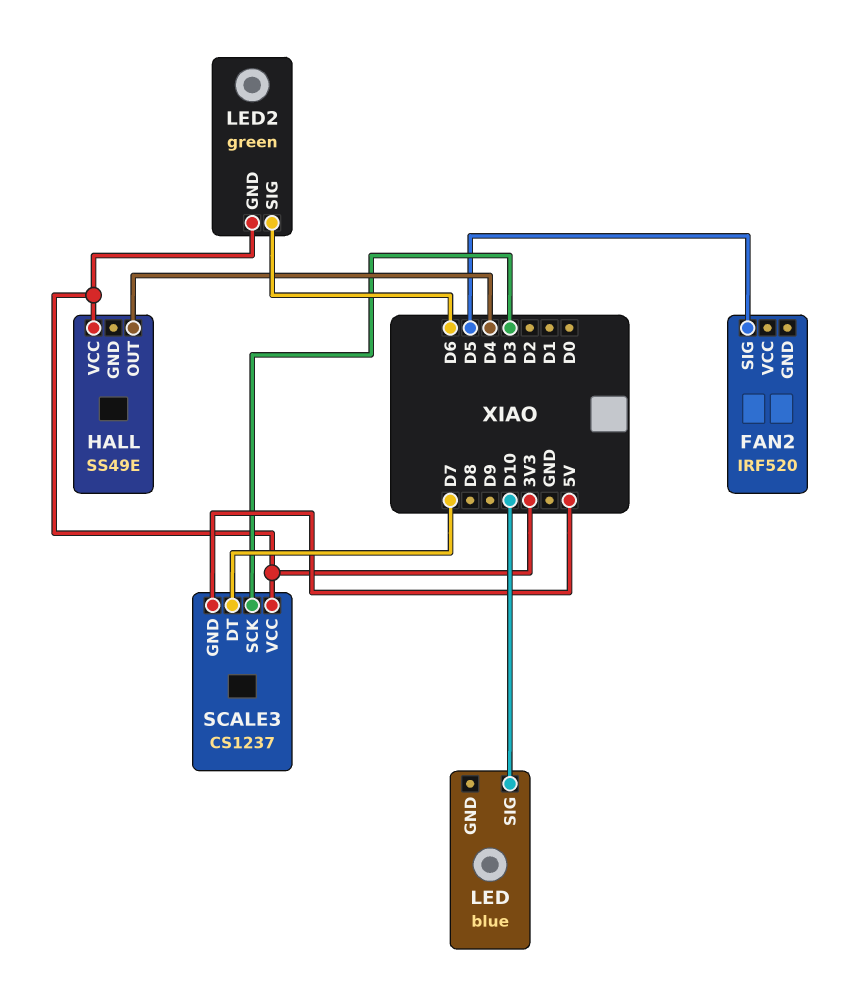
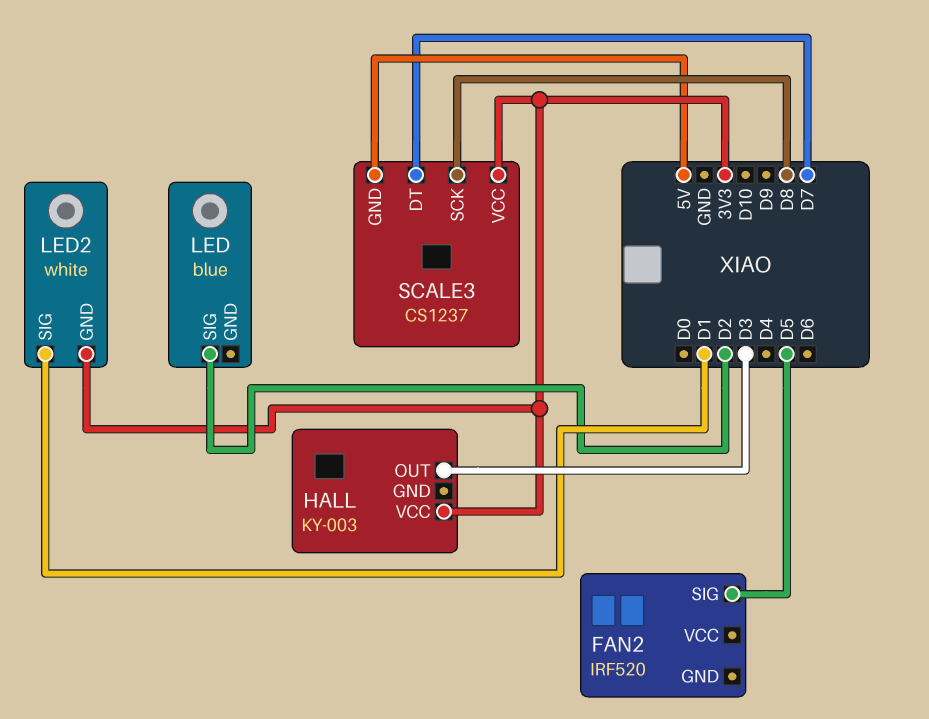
HALL: SS49E -> KY-003
HALL pin OUT: D4 -> D3
LED pin SIG: D10 -> D2
LED2: green -> white
LED2 pin SIG: D6 -> D1
SCALE3 pin SCK: D3 -> D8

